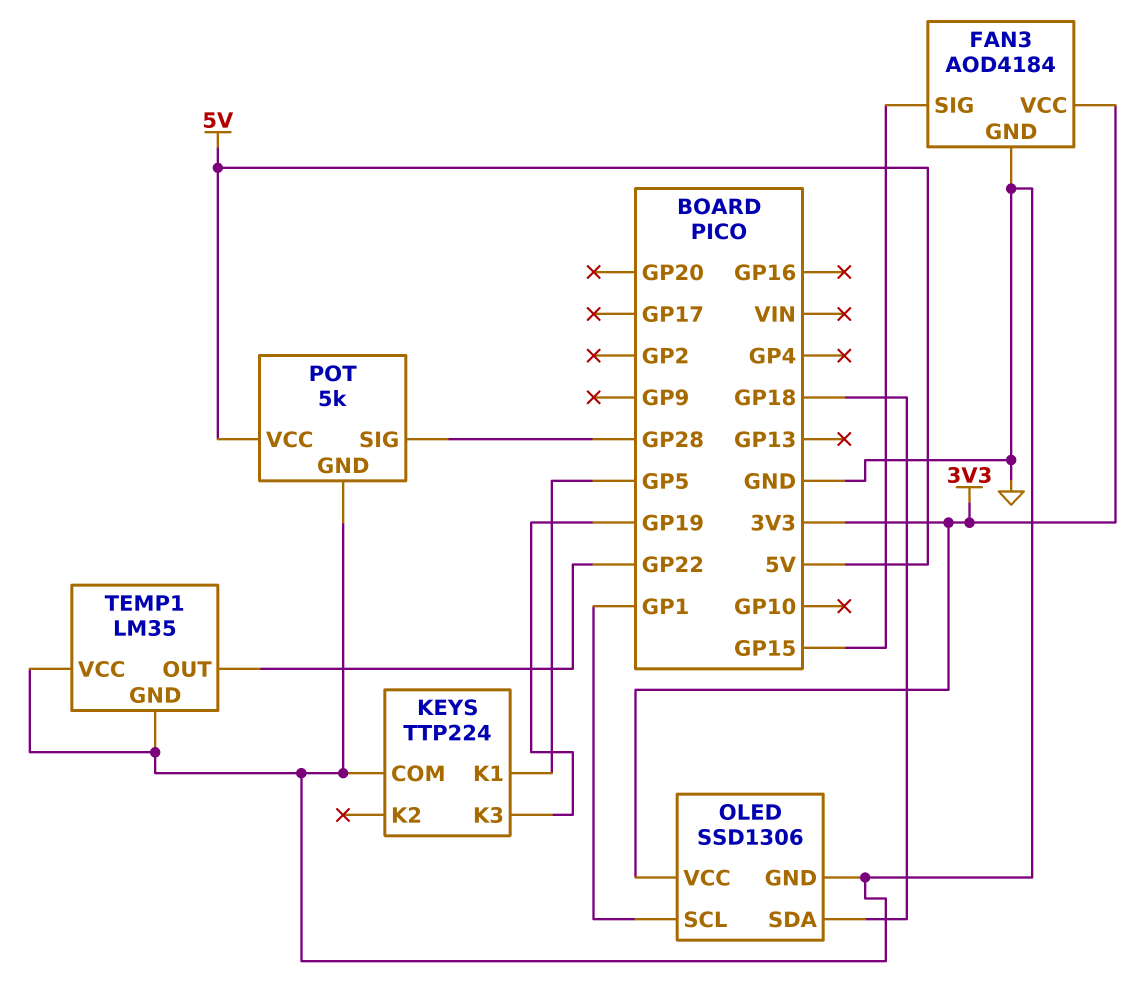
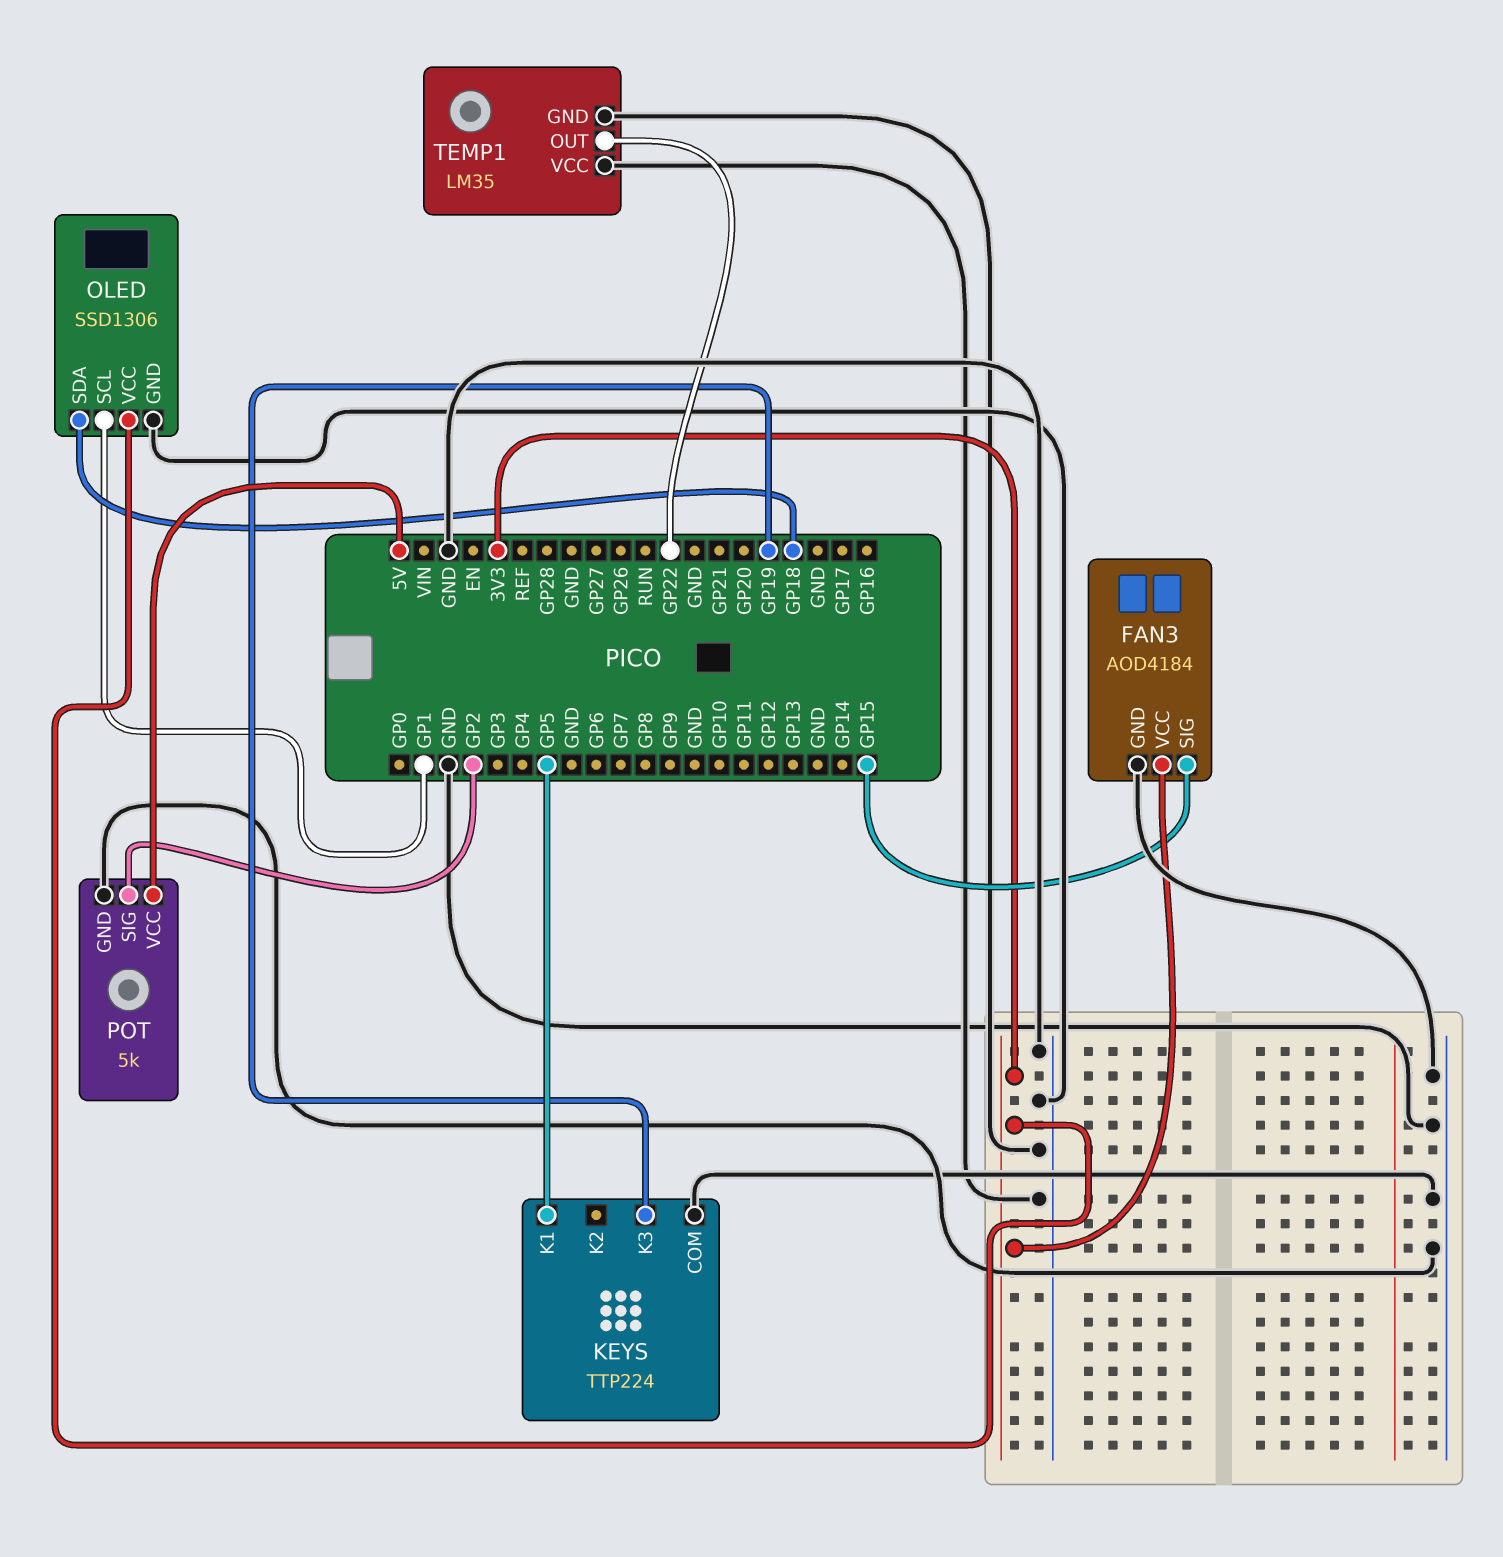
POT pin SIG: GP28 -> GP2

